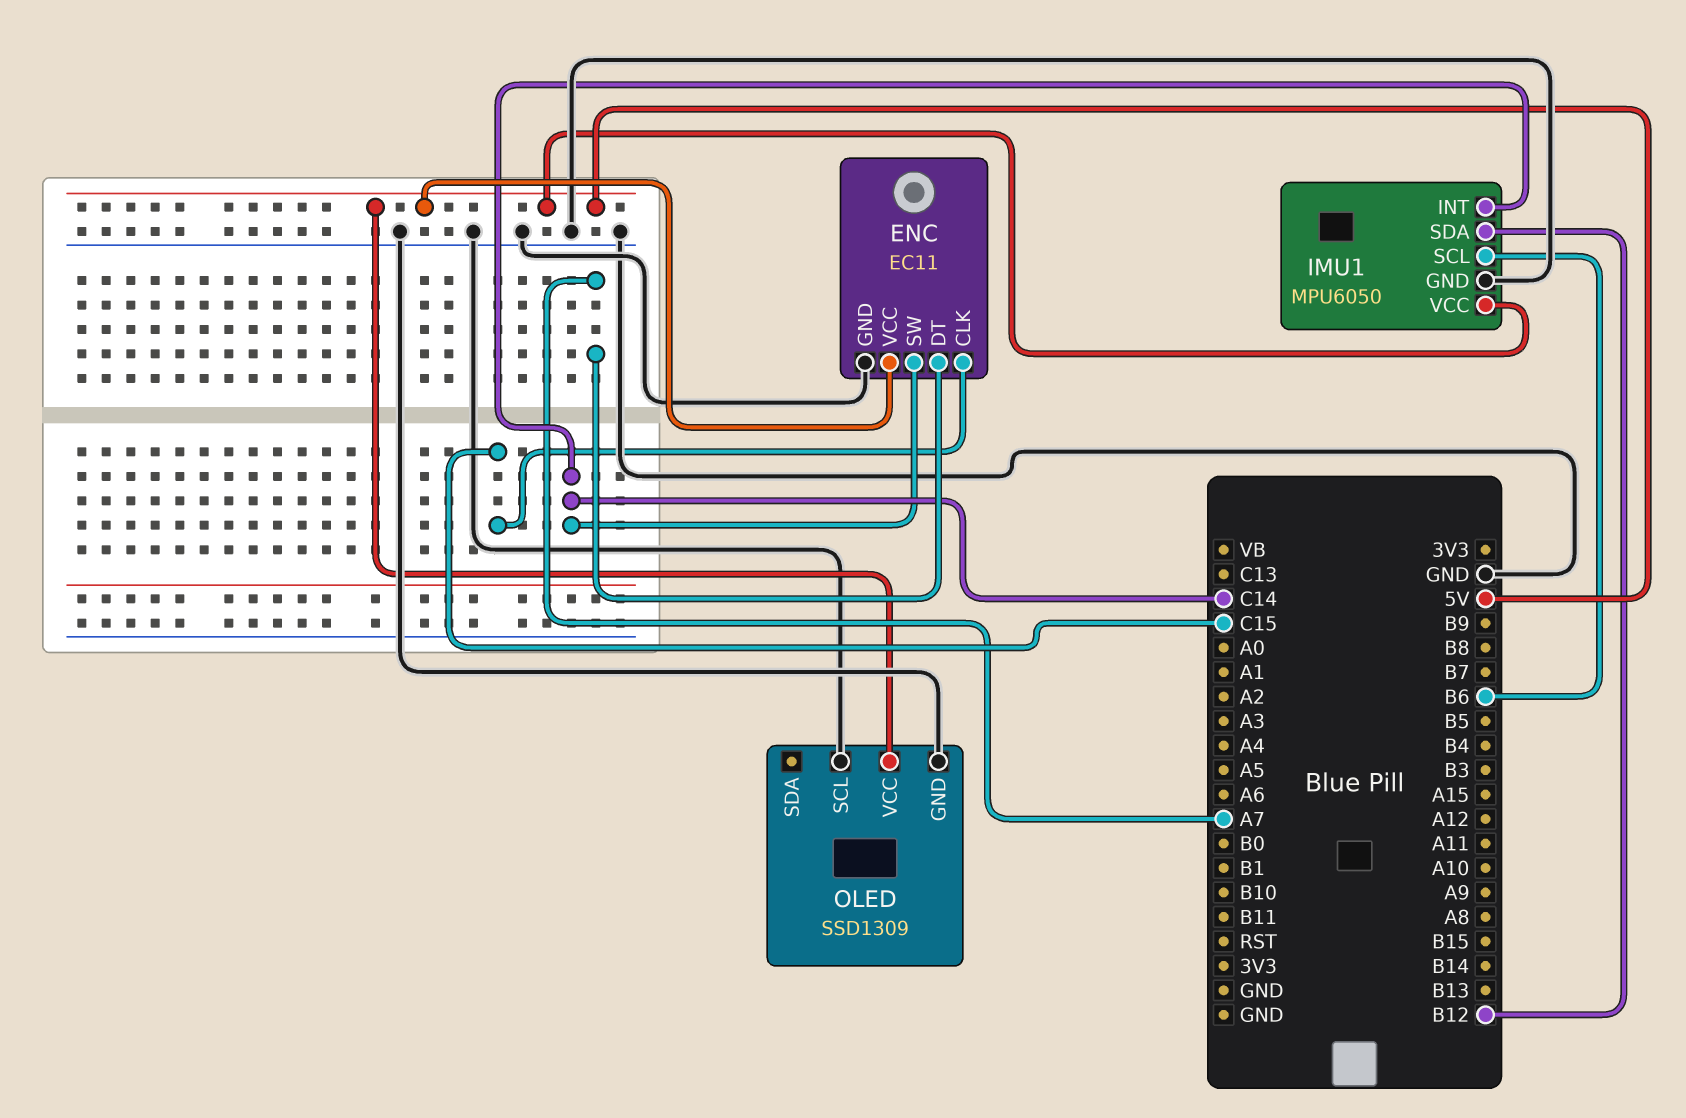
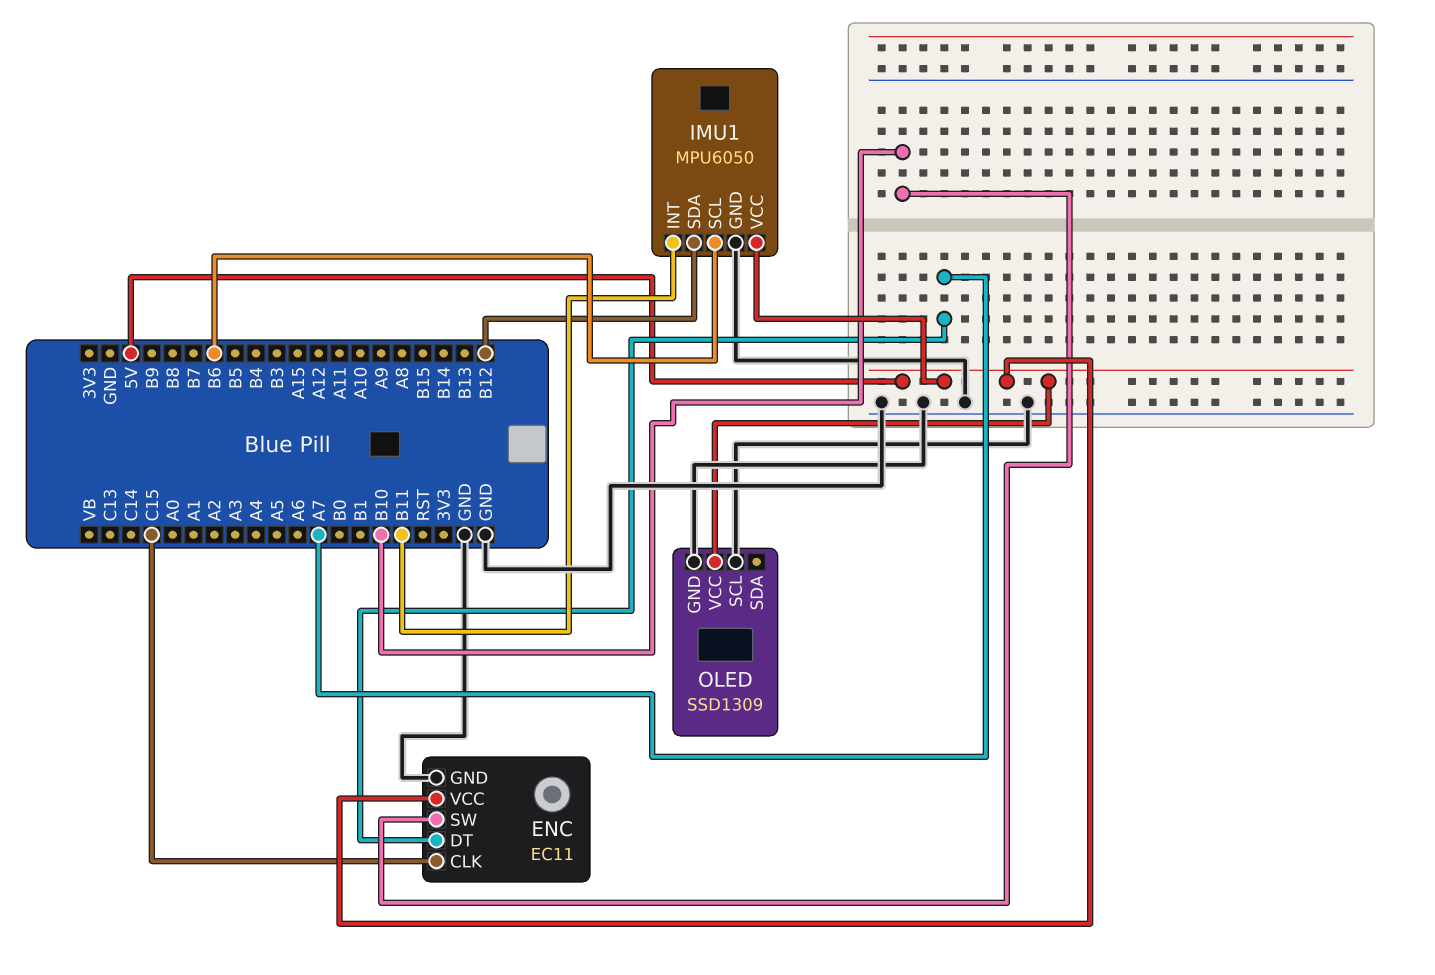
ENC pin SW: C14 -> B10
IMU1 pin INT: C14 -> B11

